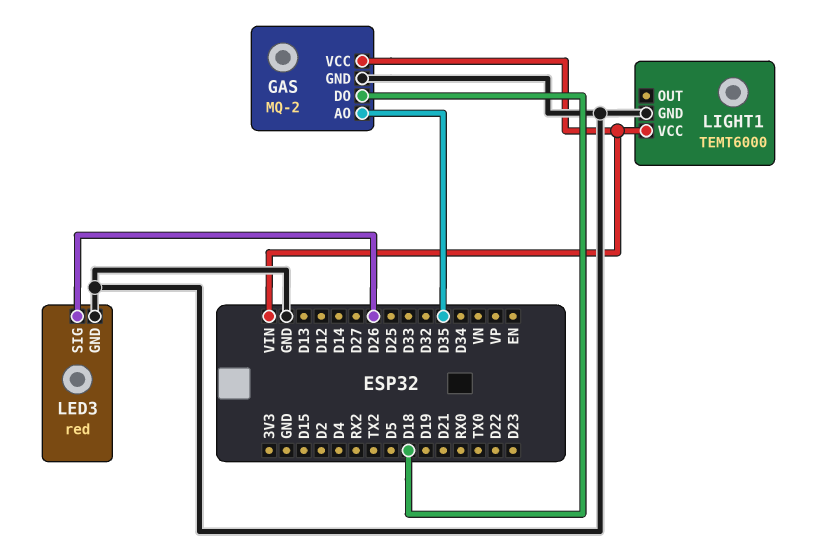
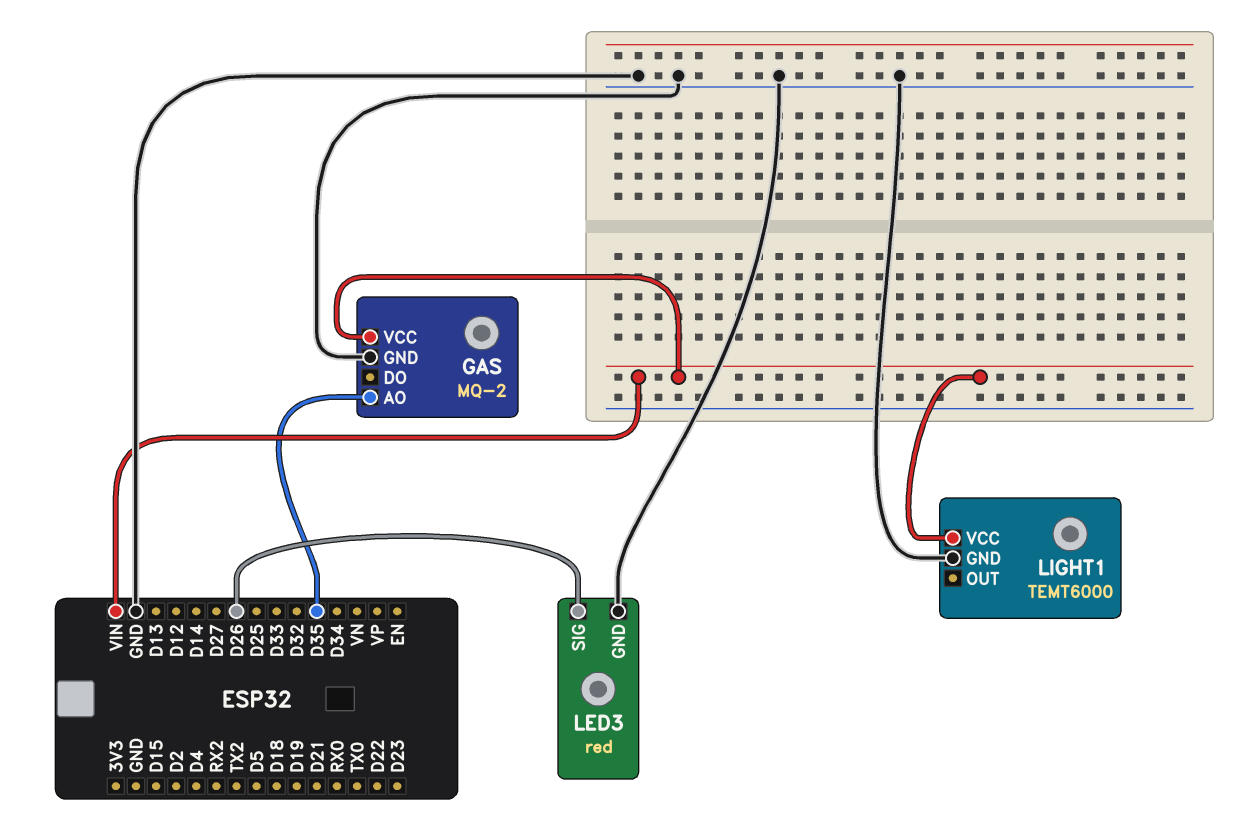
GAS pin DO: D18 -> none

